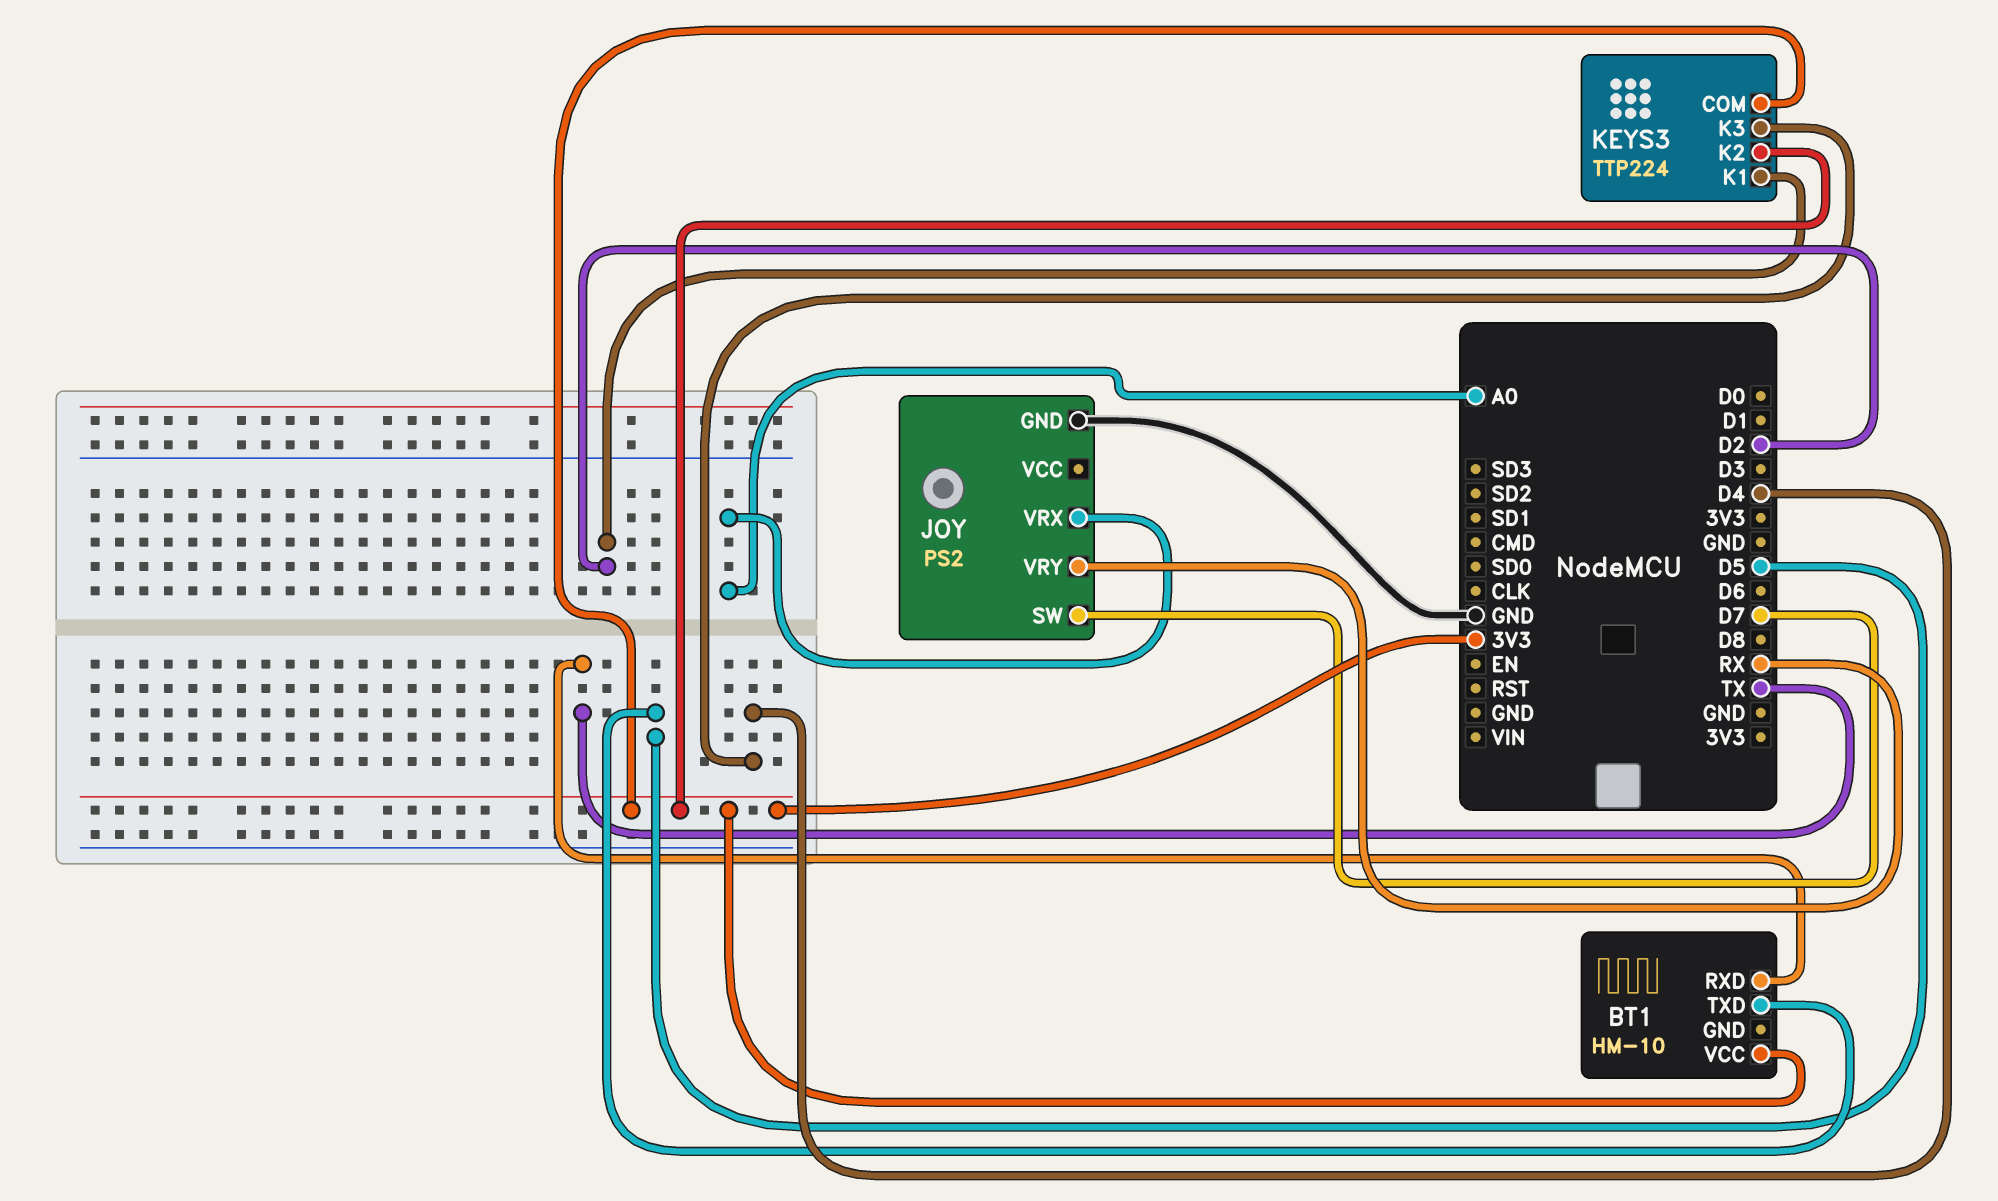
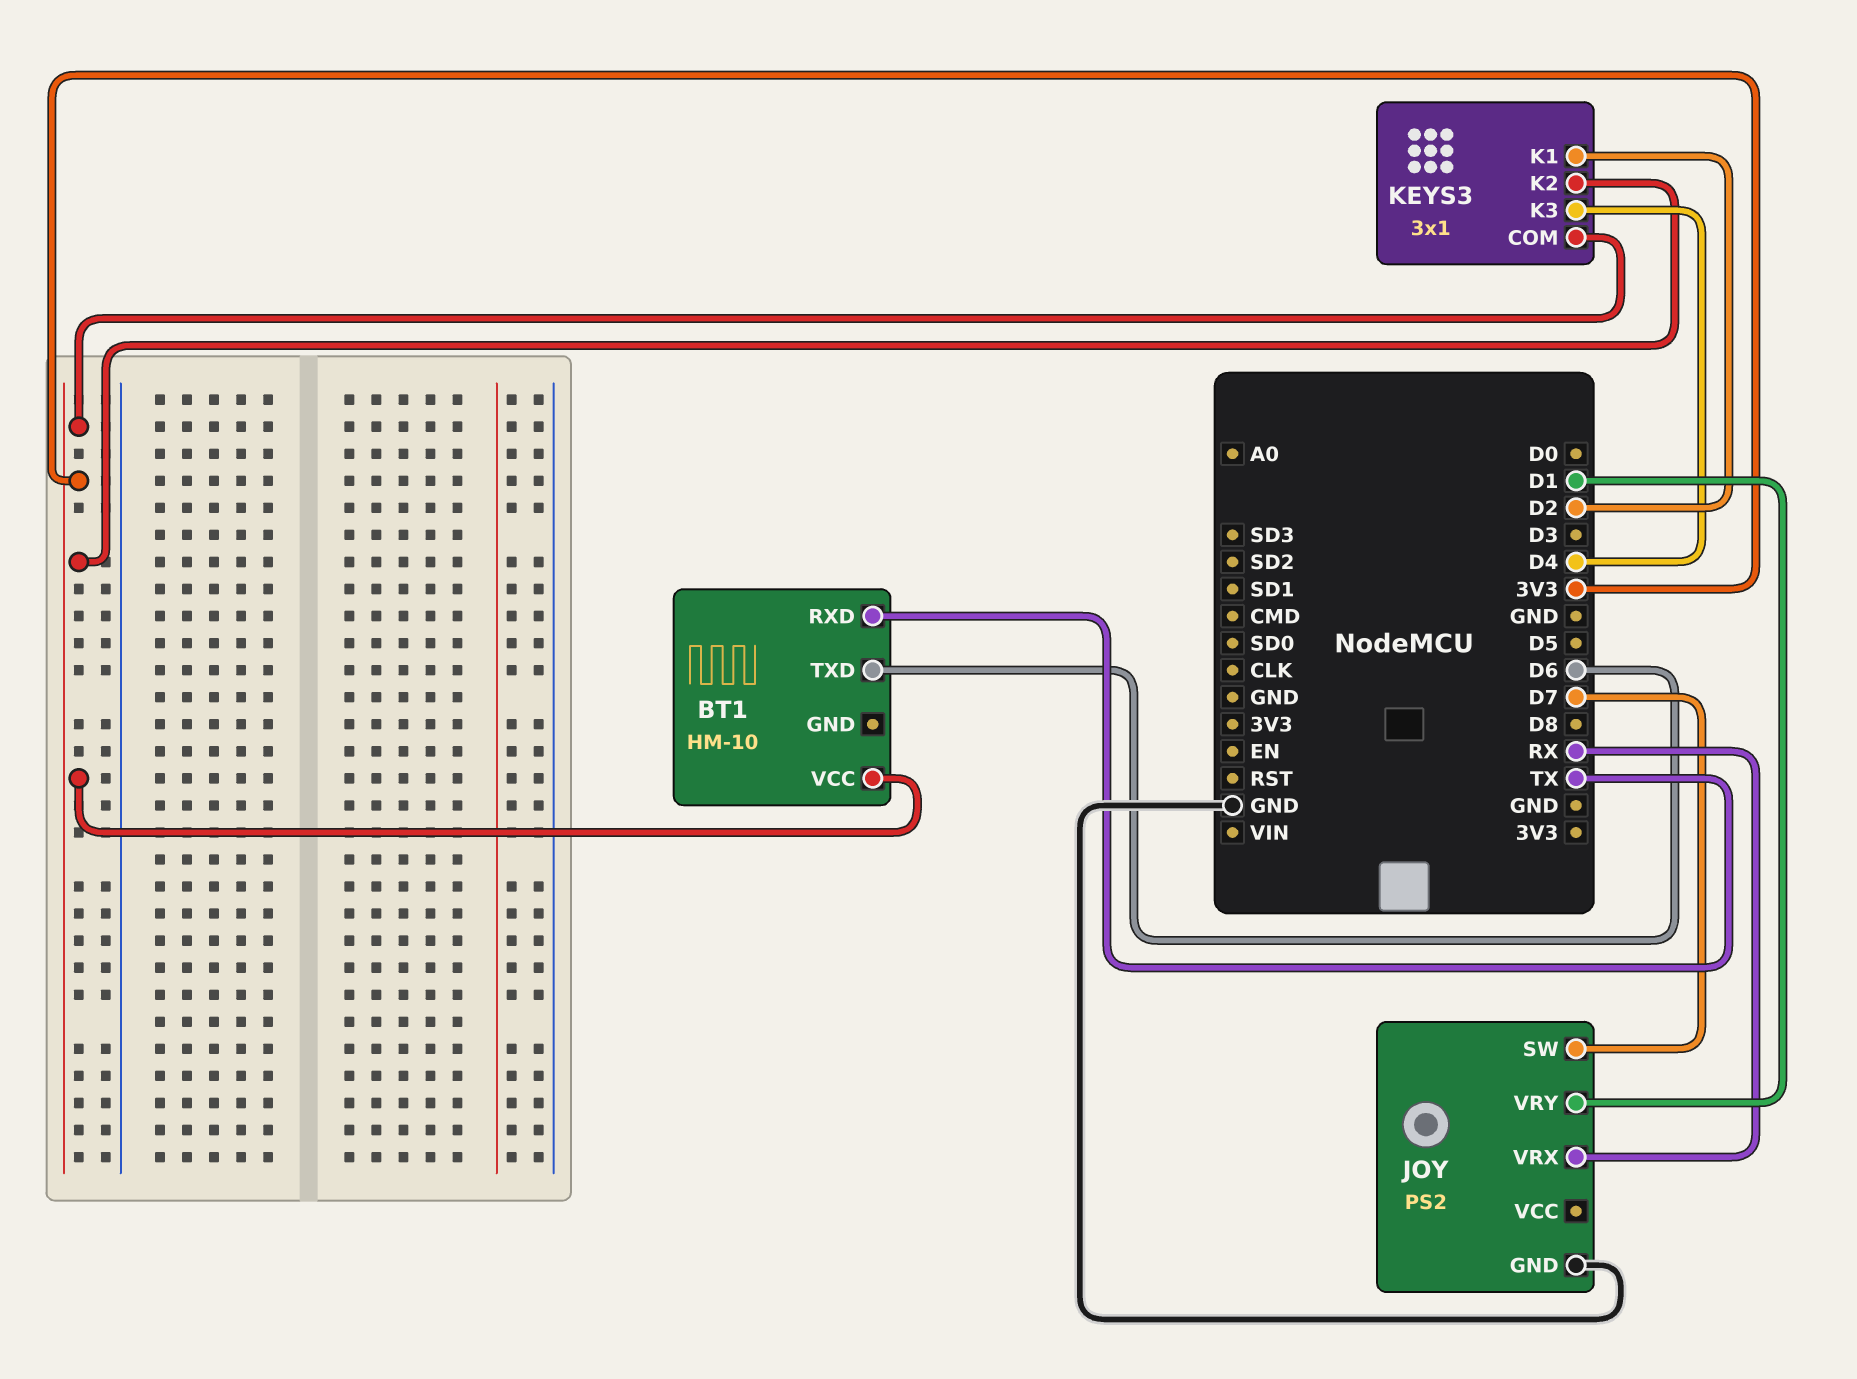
BT1 pin TXD: D5 -> D6
JOY pin VRX: A0 -> RX
JOY pin VRY: RX -> D1
KEYS3: TTP224 -> 3x1

